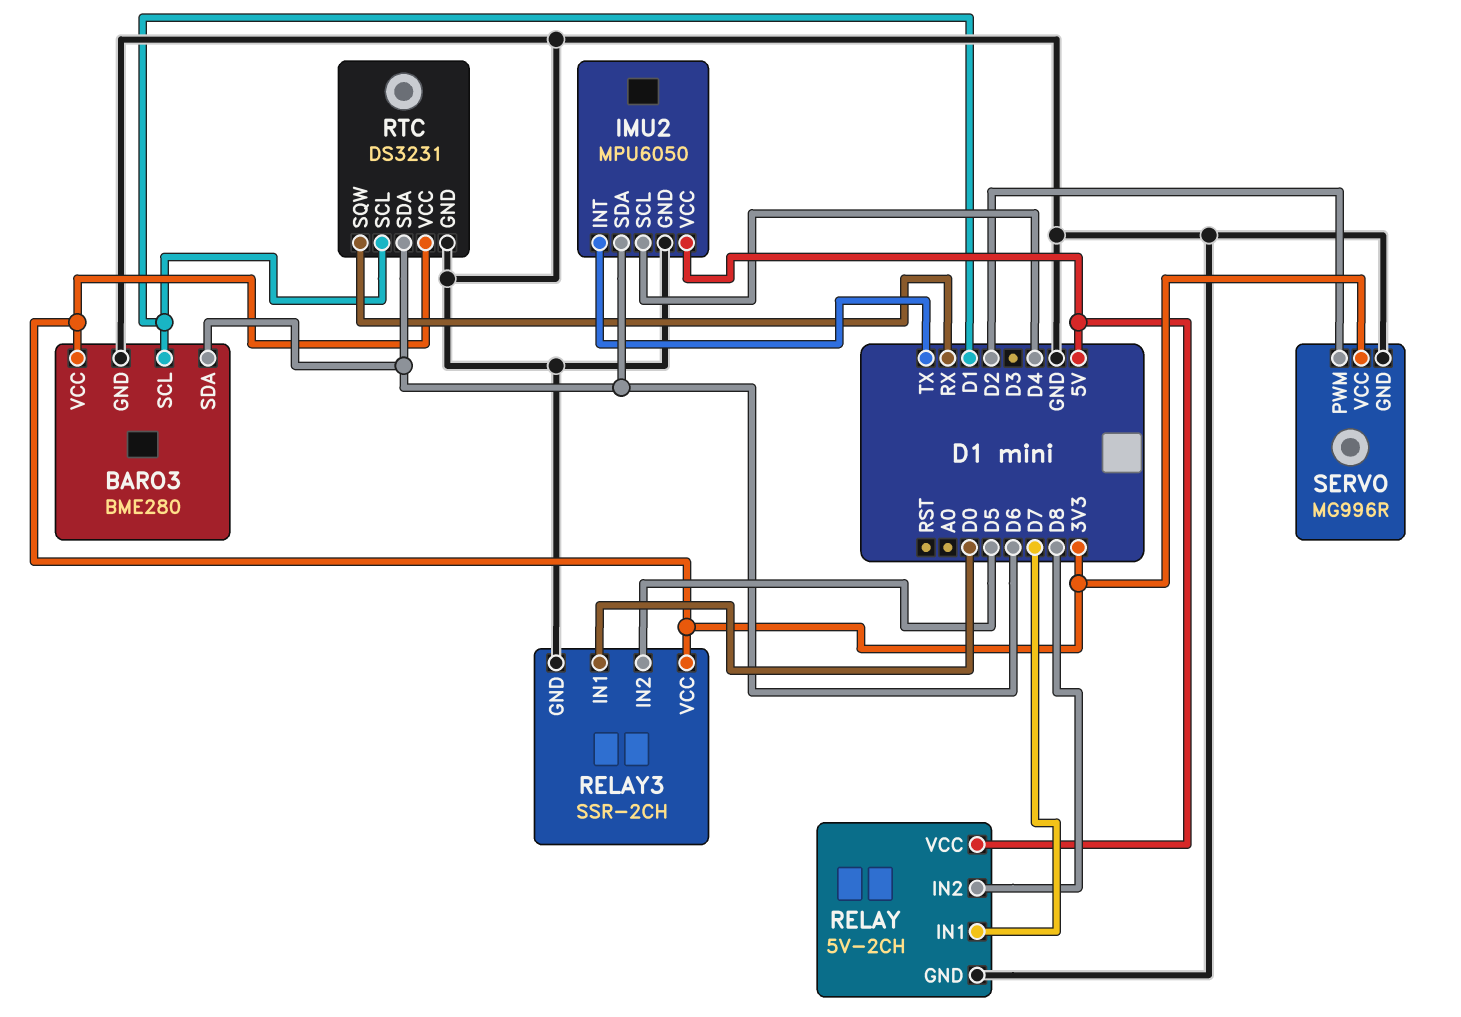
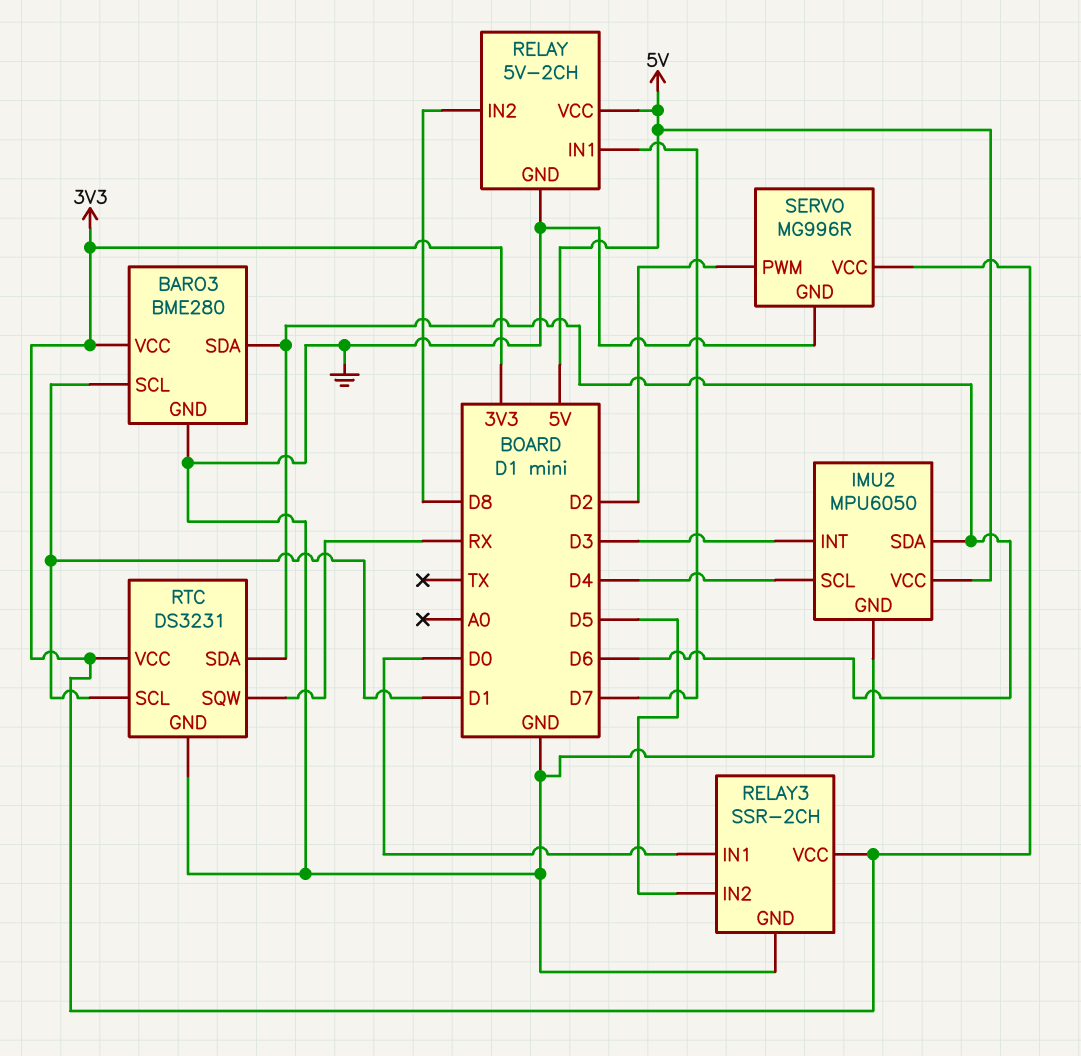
IMU2 pin INT: TX -> D3

